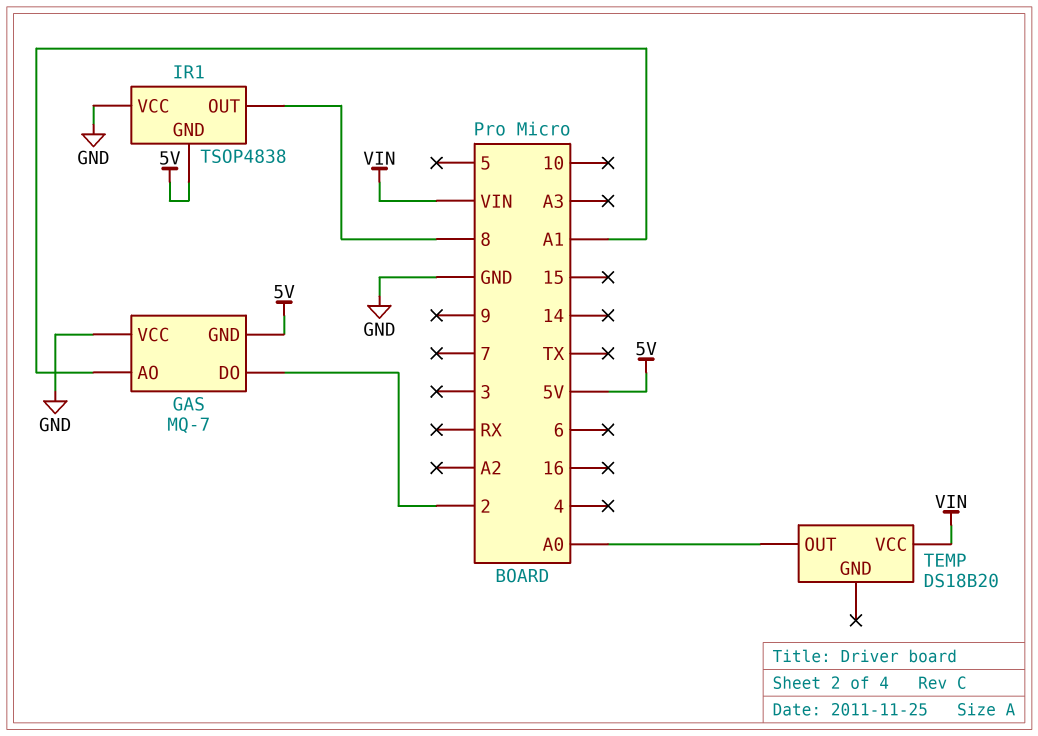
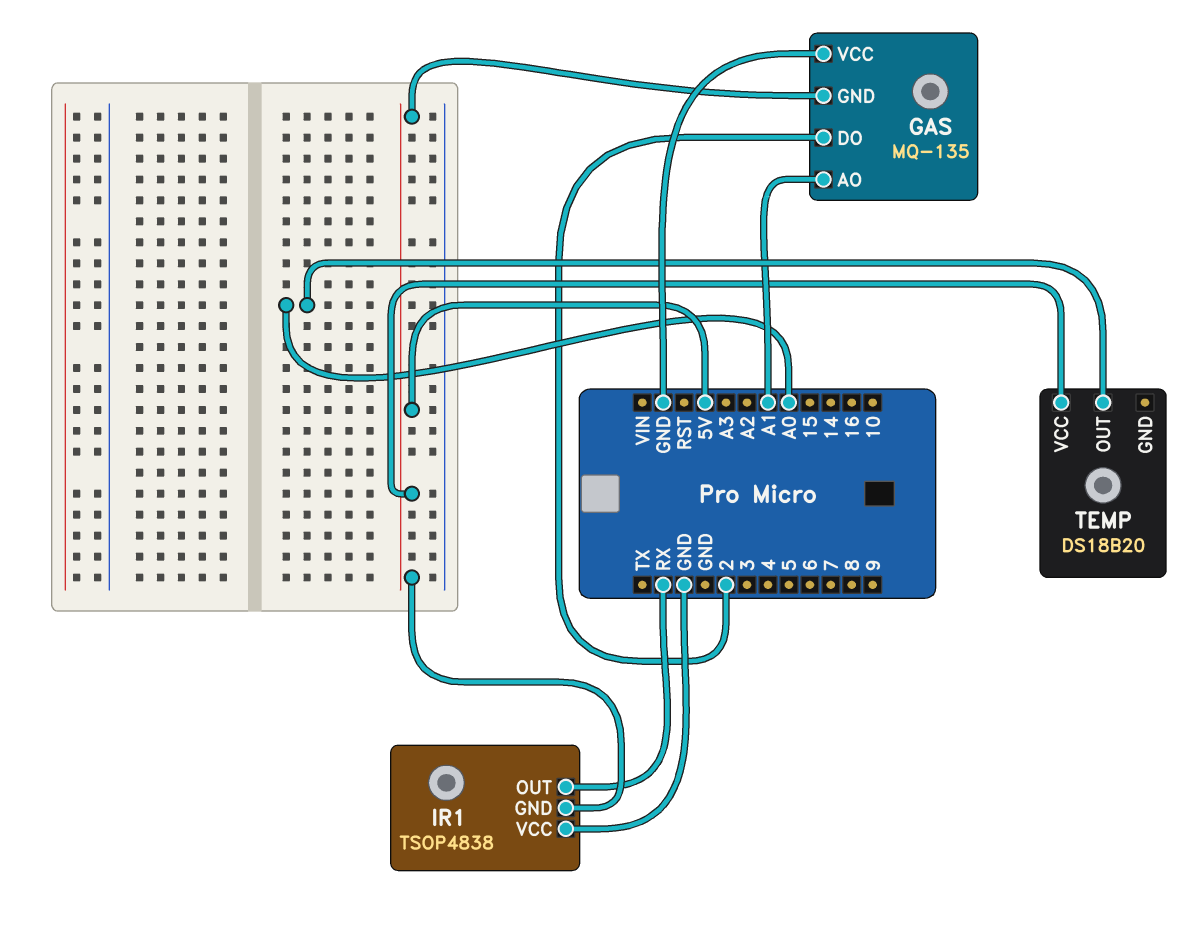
GAS: MQ-7 -> MQ-135
IR1 pin OUT: 8 -> RX
TEMP pin VCC: VIN -> 5V

